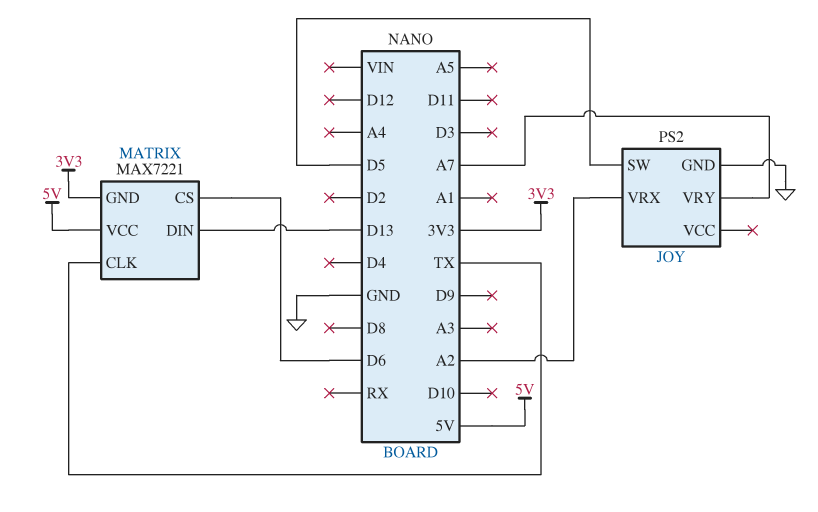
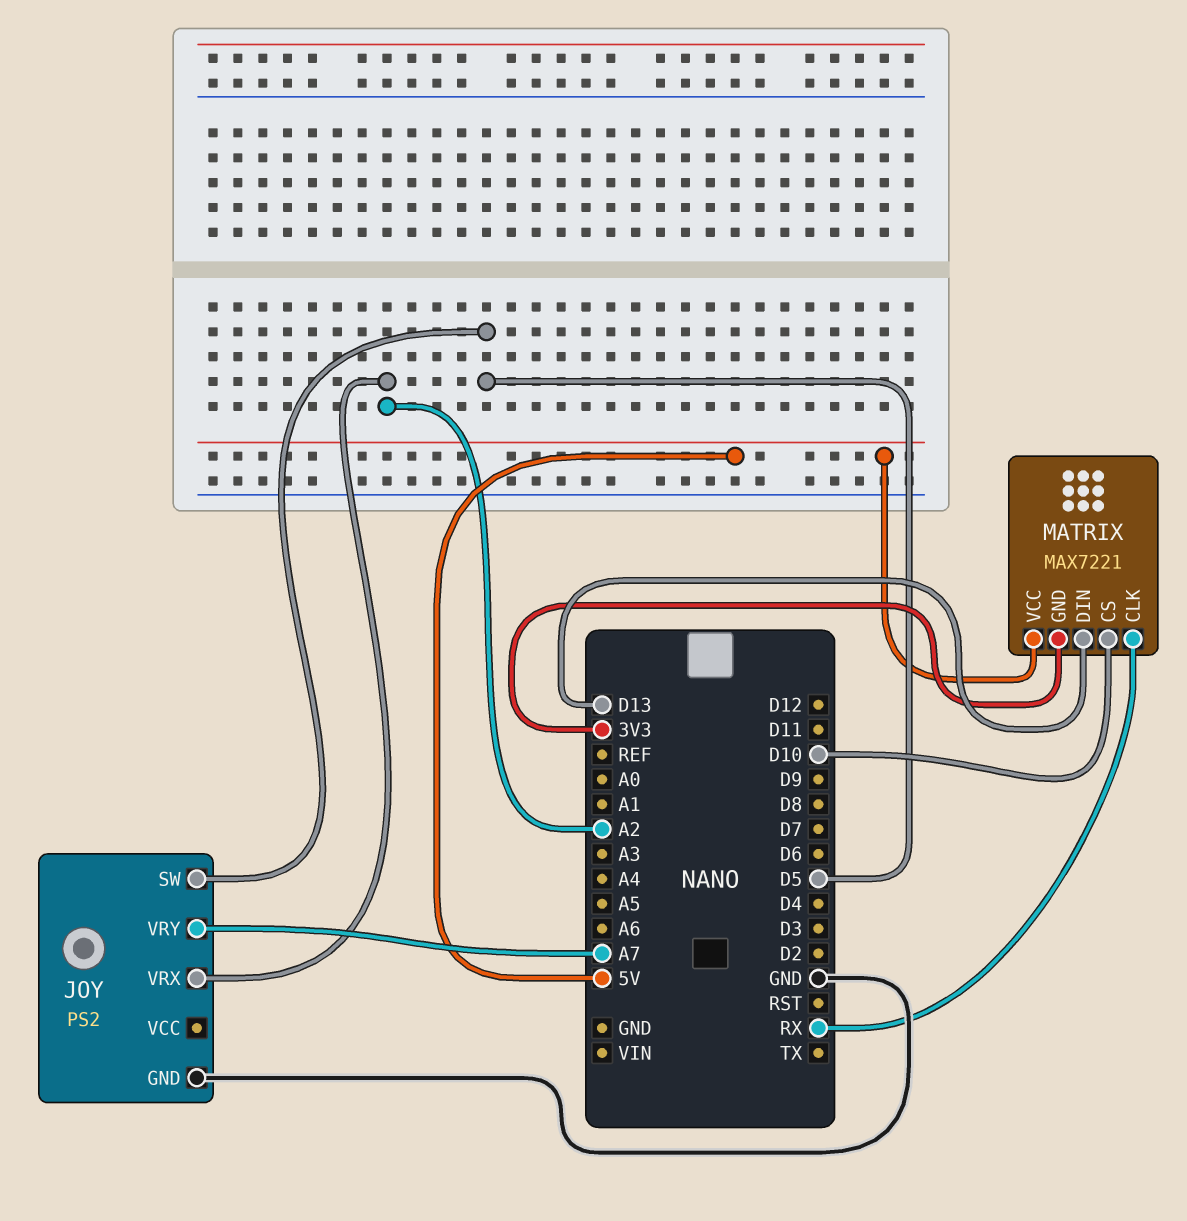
MATRIX pin CLK: TX -> RX
MATRIX pin CS: D6 -> D10

